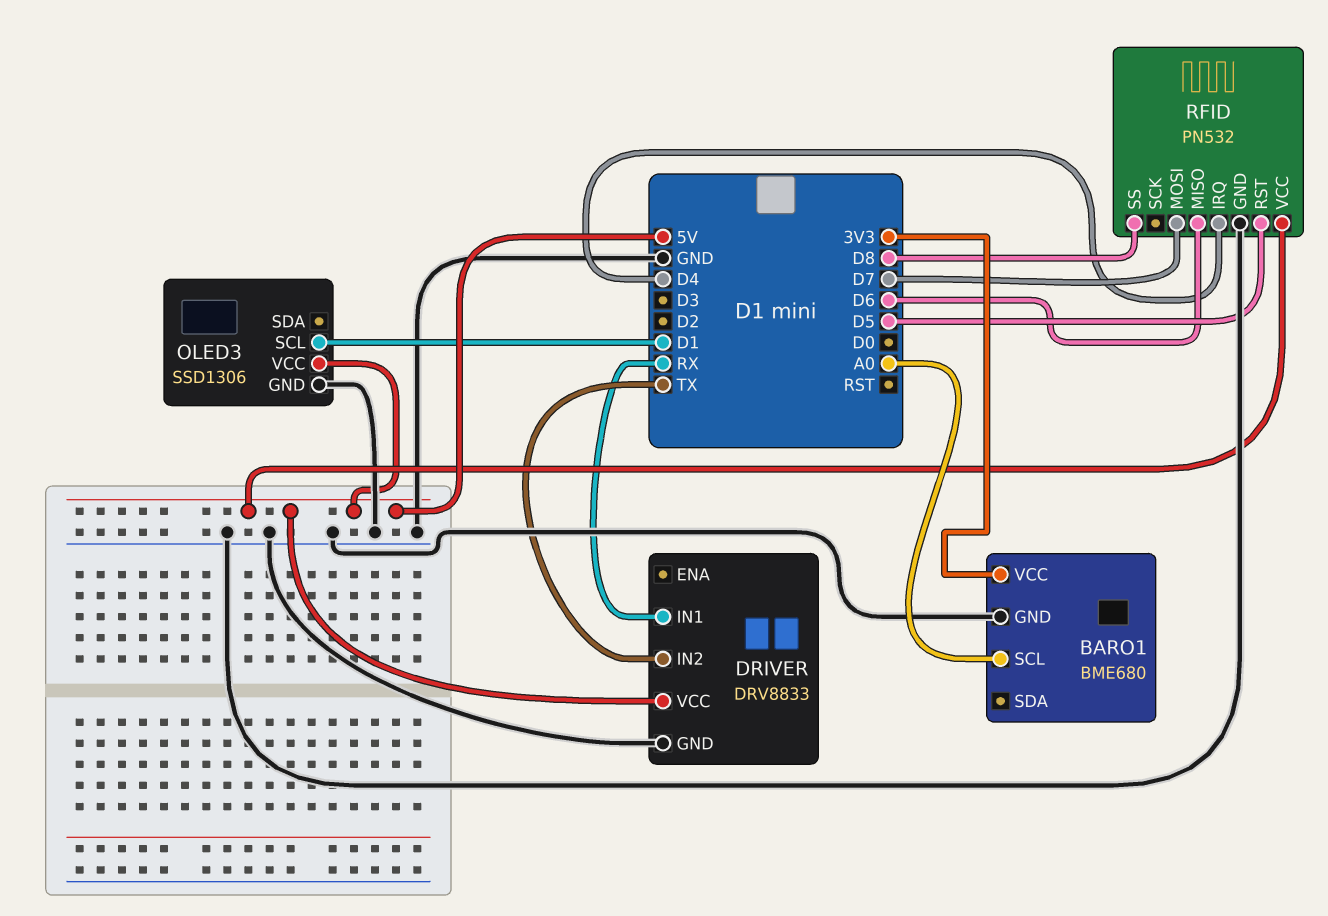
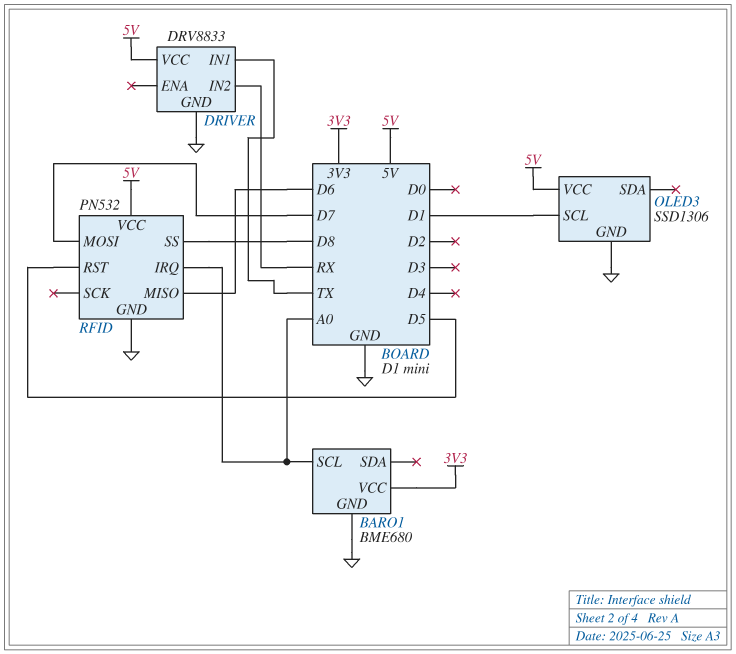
DRIVER pin IN1: RX -> TX
DRIVER pin IN2: TX -> RX
RFID pin IRQ: D4 -> A0

